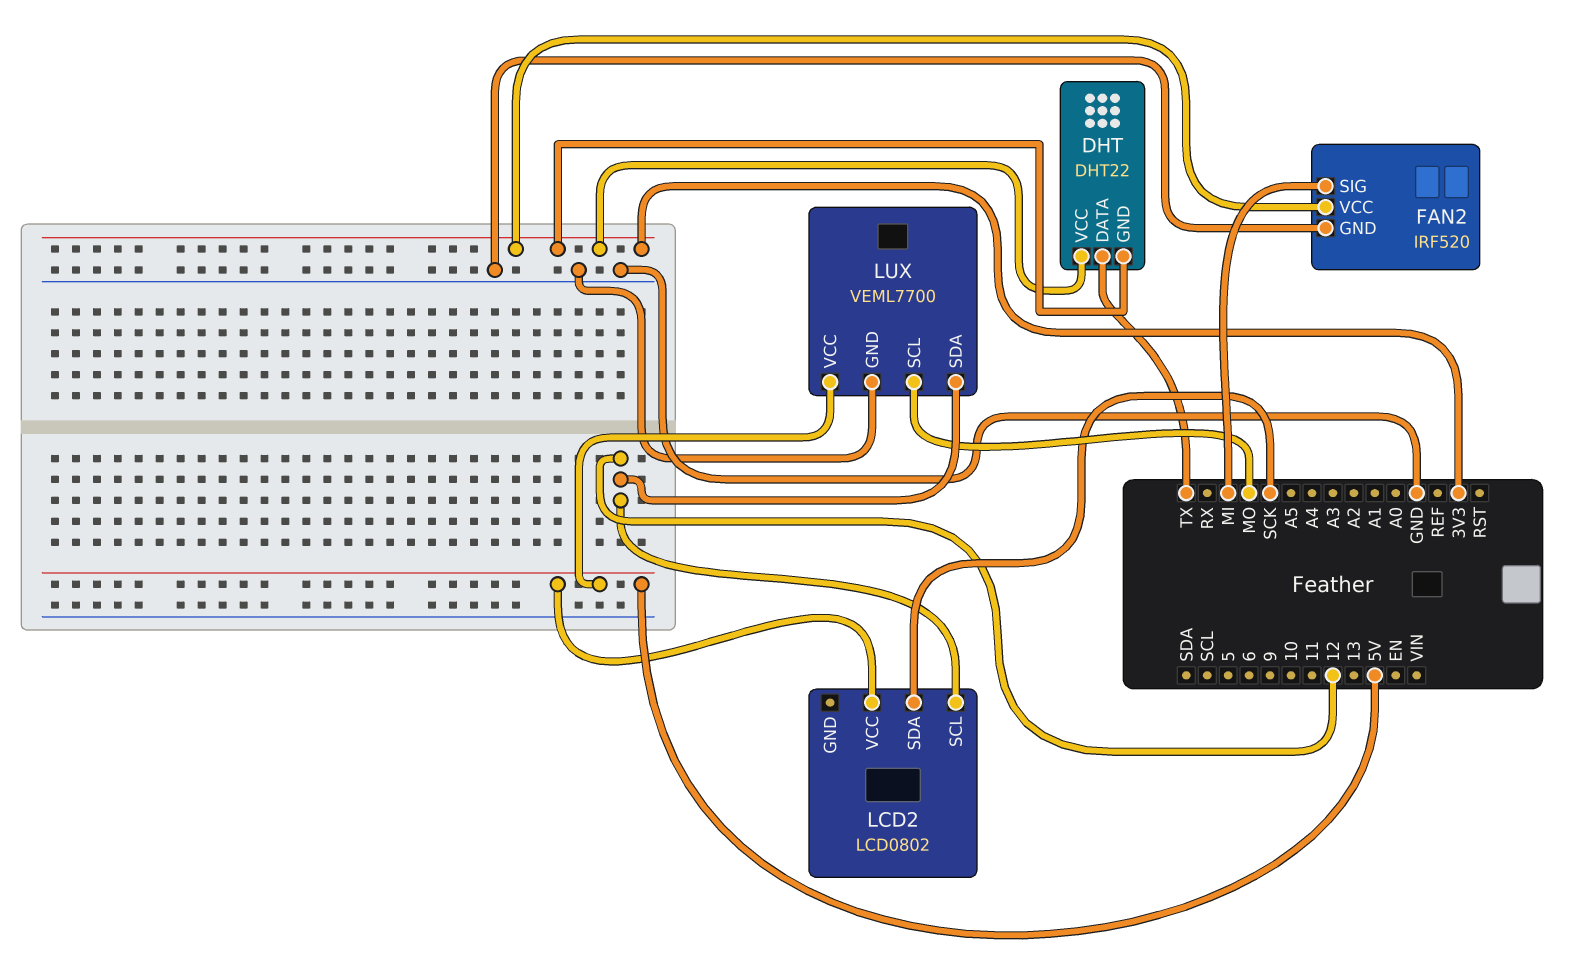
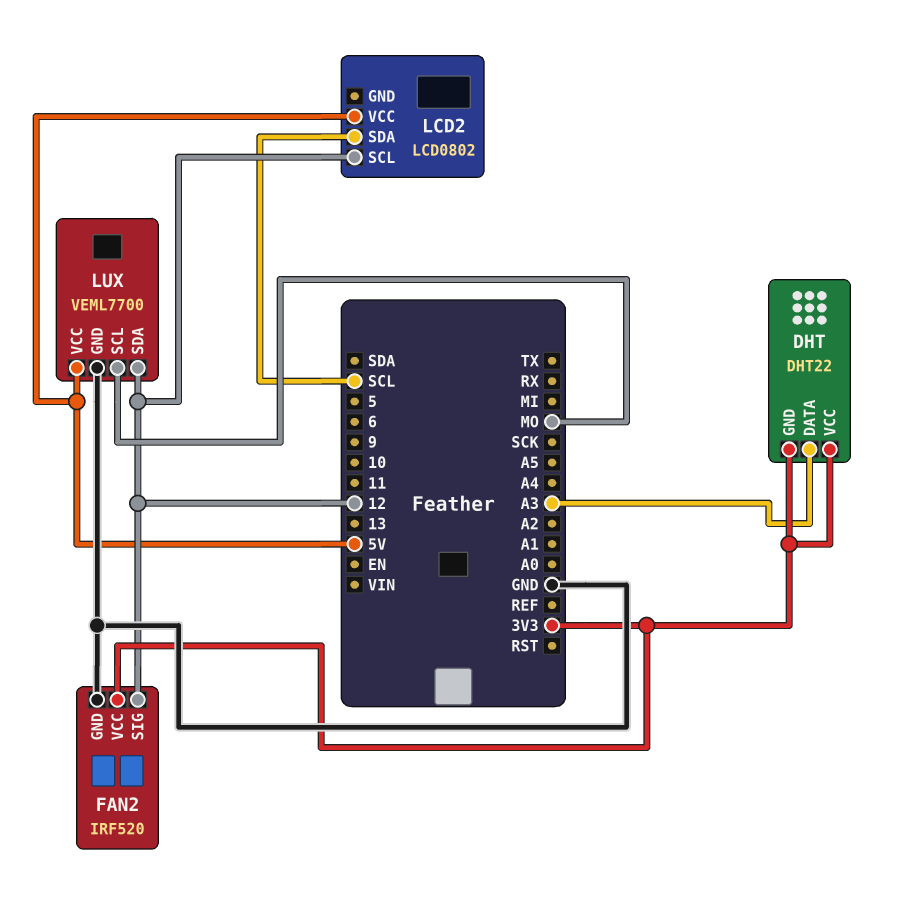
DHT pin DATA: TX -> A3
FAN2 pin SIG: MI -> 12
LCD2 pin SDA: SCK -> SCL

